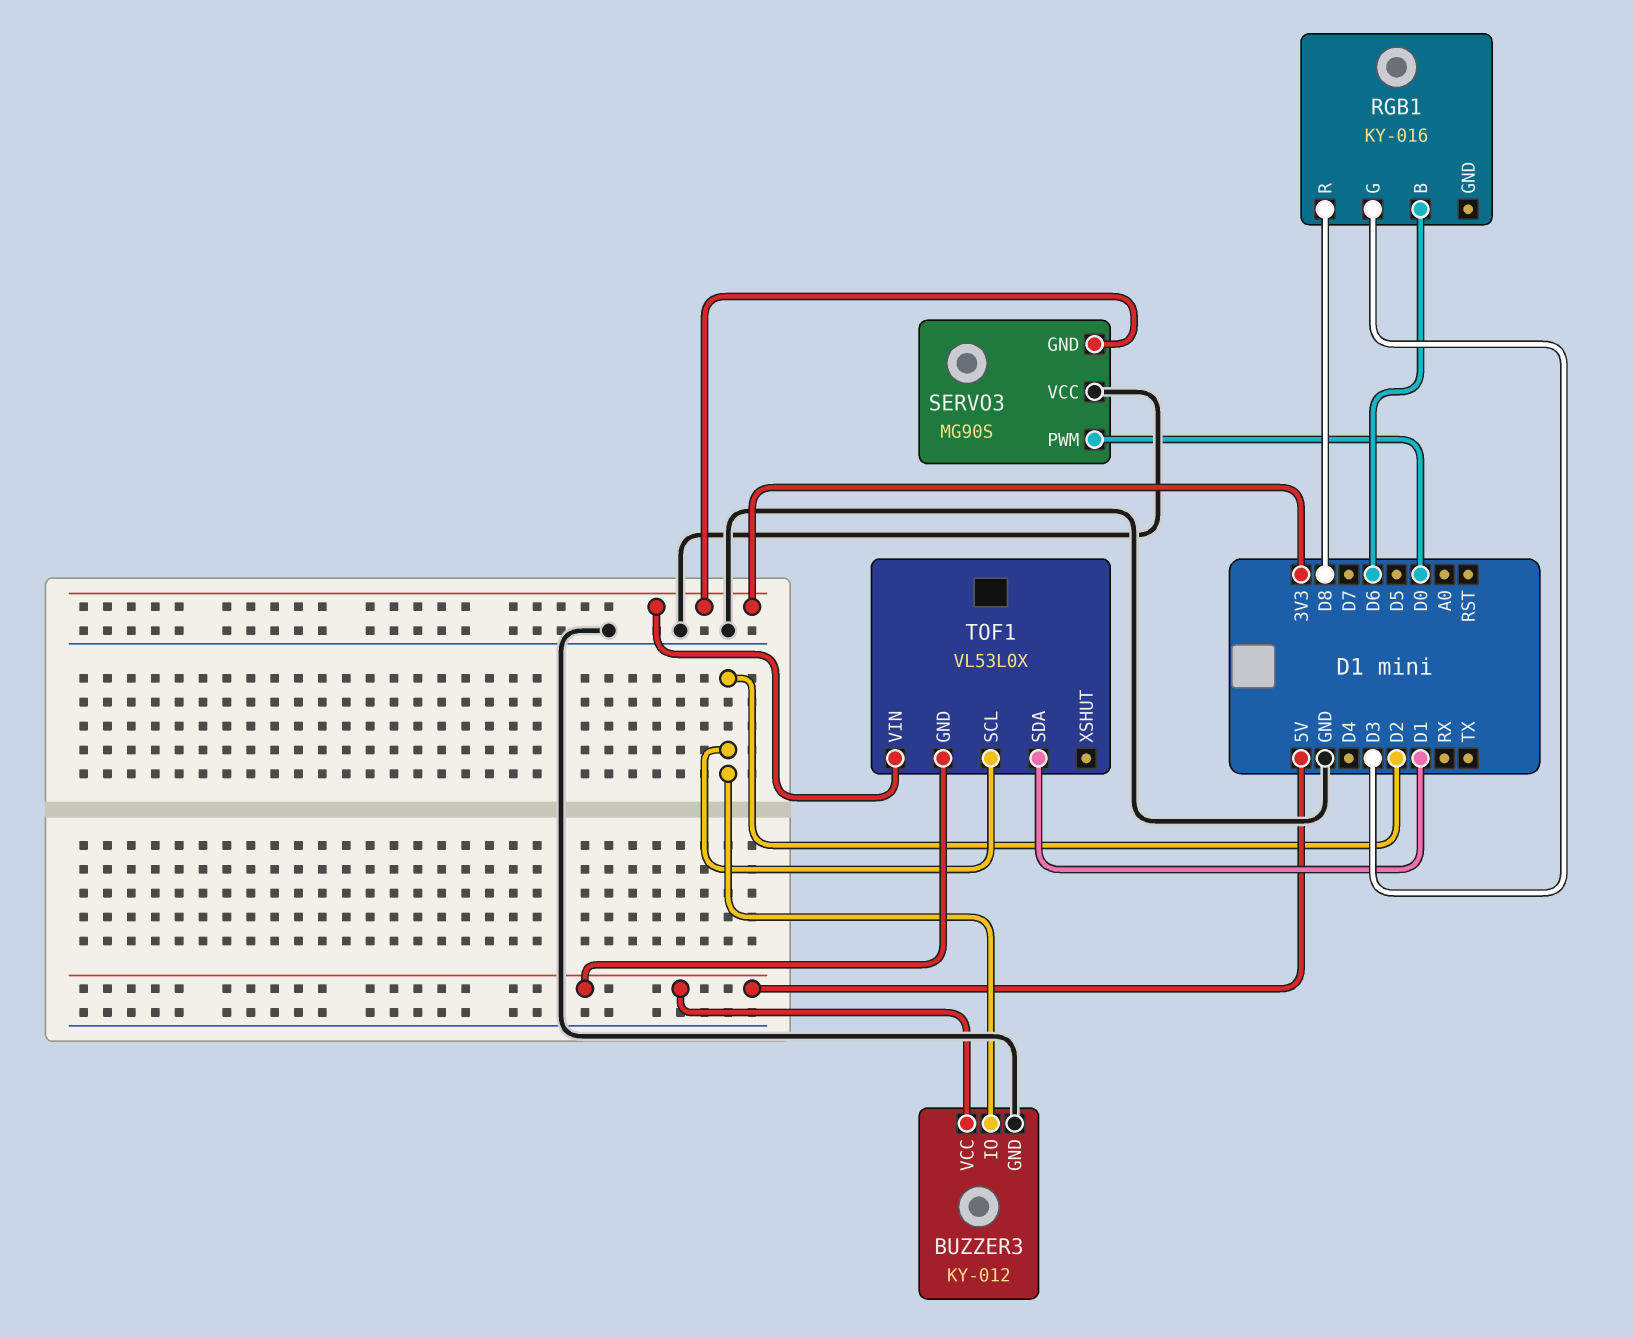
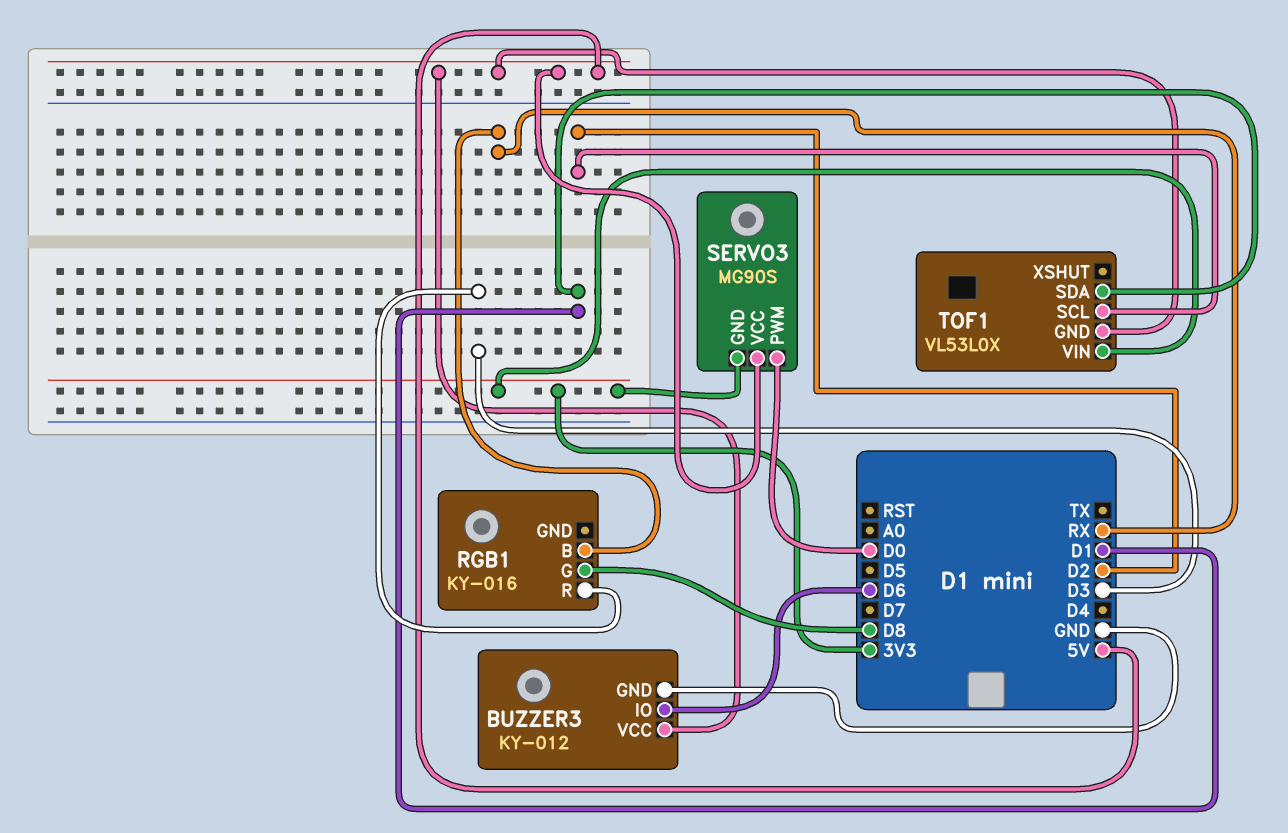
BUZZER3 pin IO: D2 -> D6
RGB1 pin B: D6 -> RX
RGB1 pin G: D3 -> D8
RGB1 pin R: D8 -> D3
SERVO3 pin VCC: GND -> 5V

